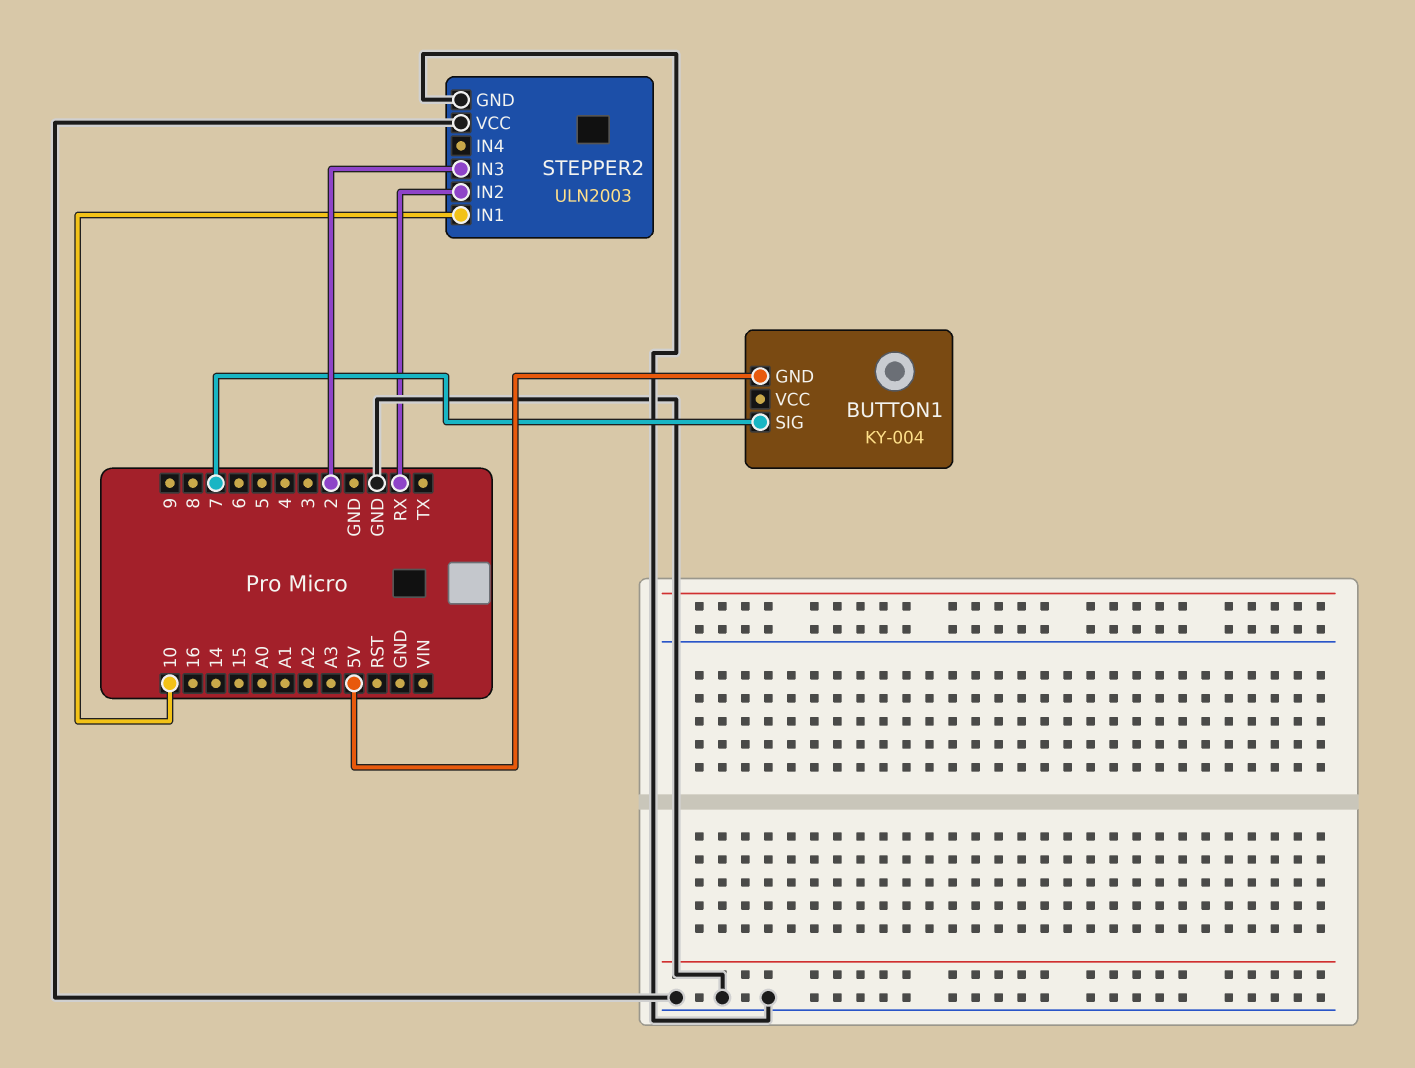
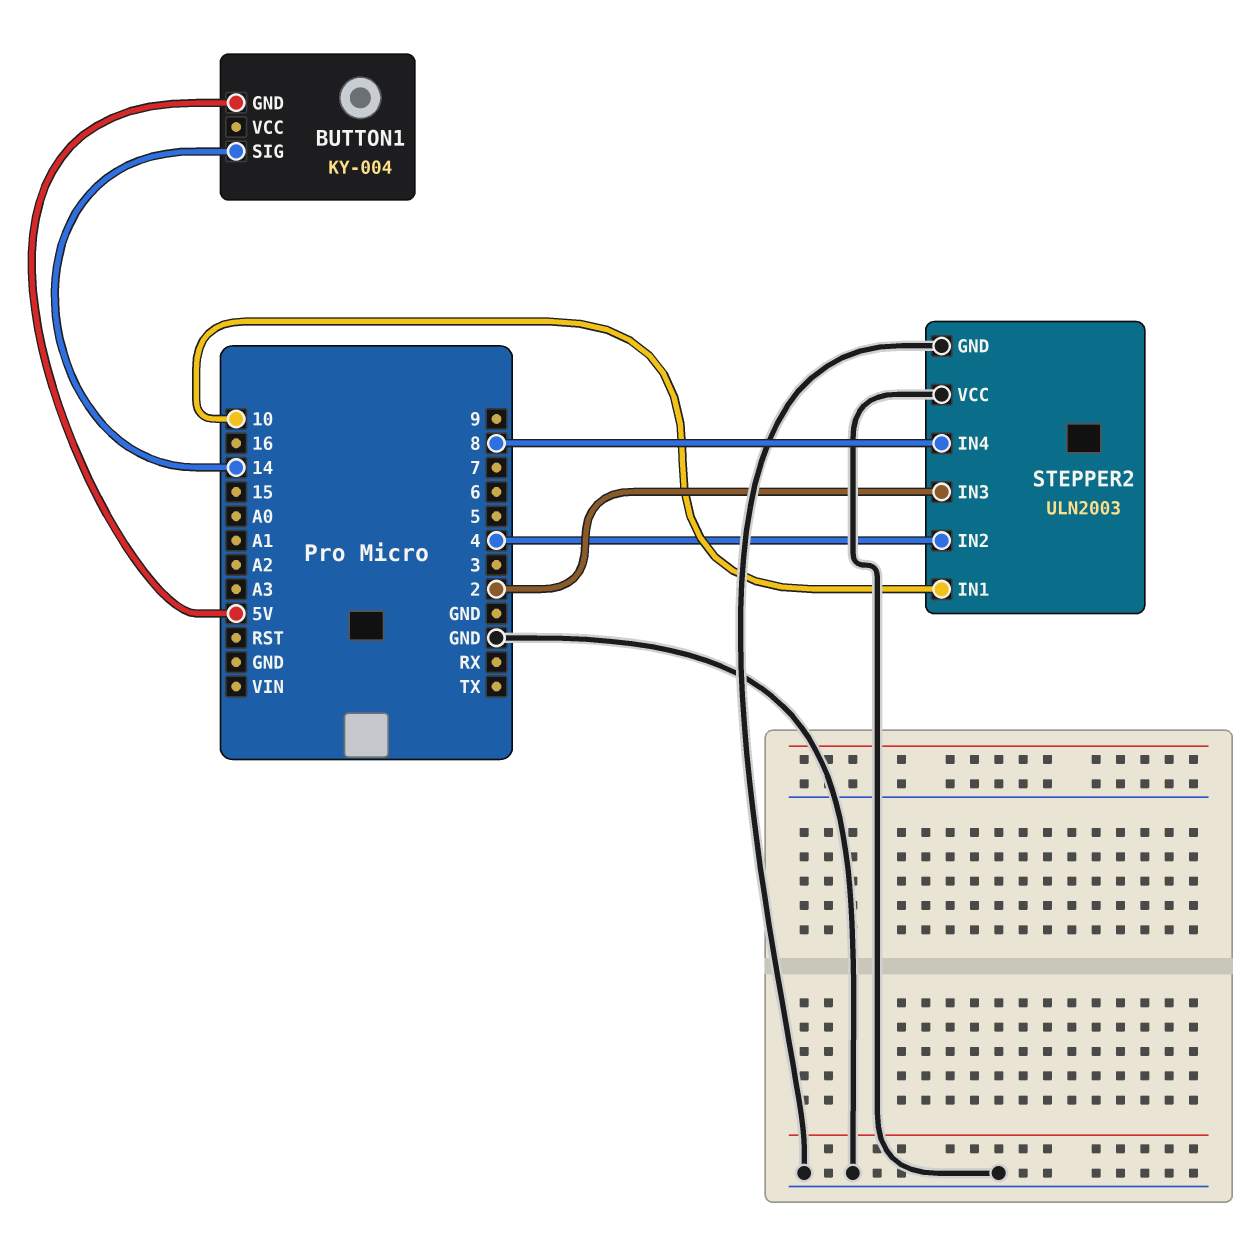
BUTTON1 pin SIG: 7 -> 14
STEPPER2 pin IN2: RX -> 4
STEPPER2 pin IN4: none -> 8

